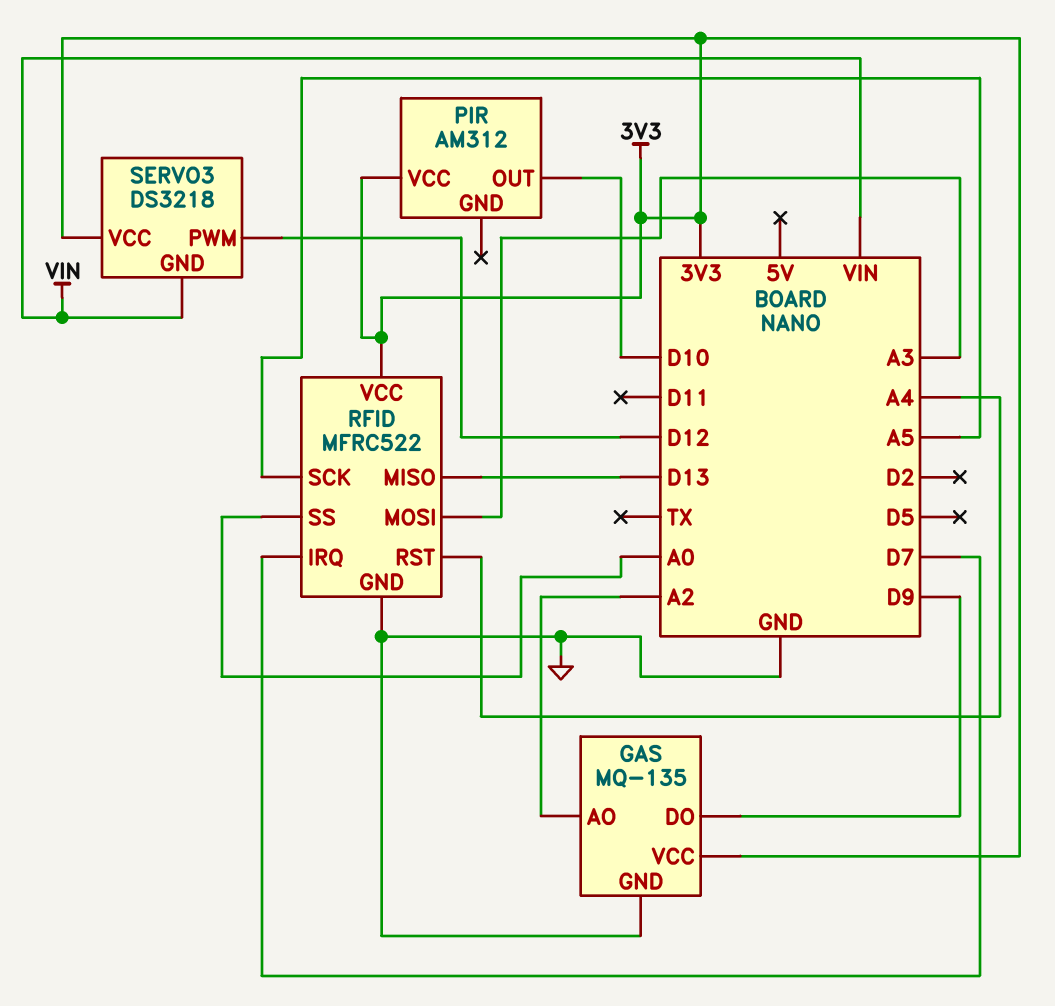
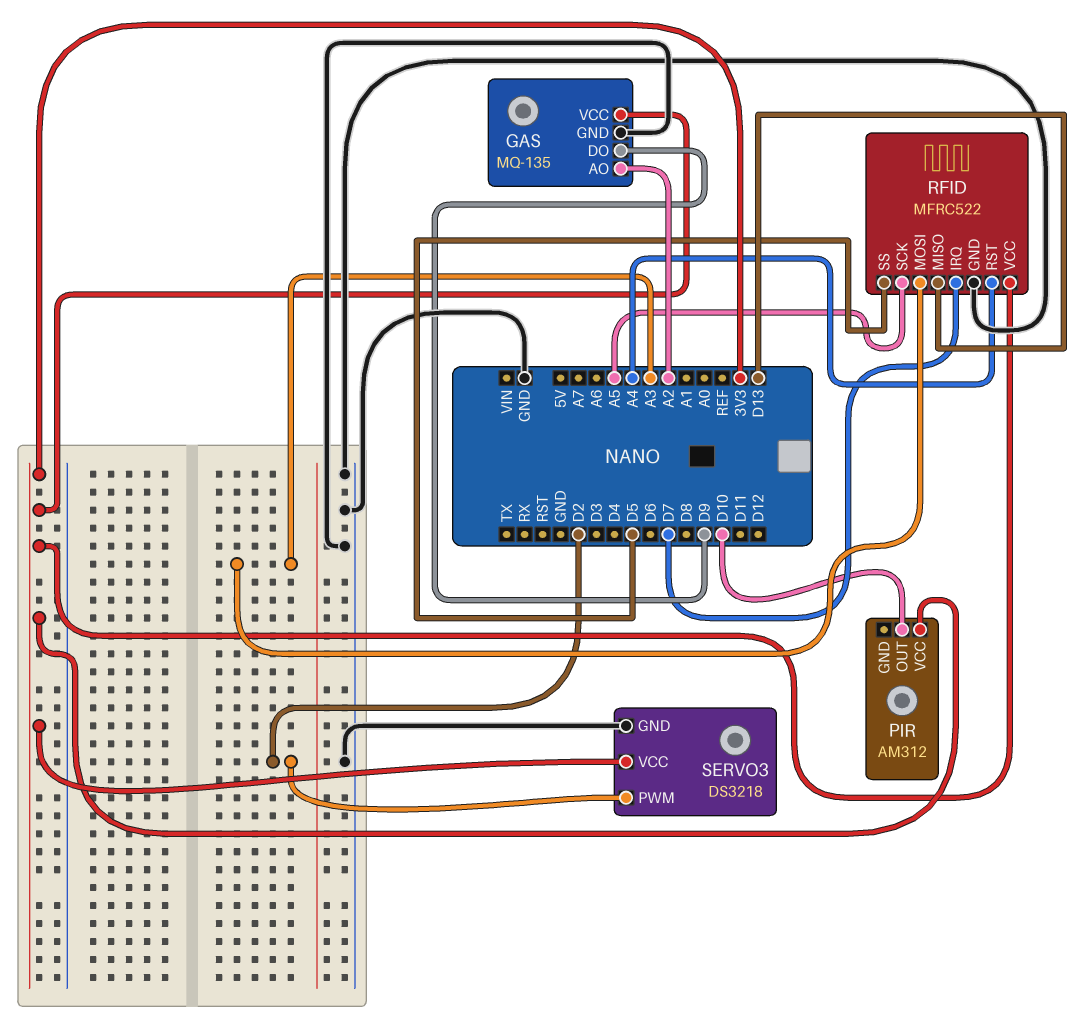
RFID pin SS: A0 -> D5
SERVO3 pin GND: VIN -> GND
SERVO3 pin PWM: D12 -> D2

